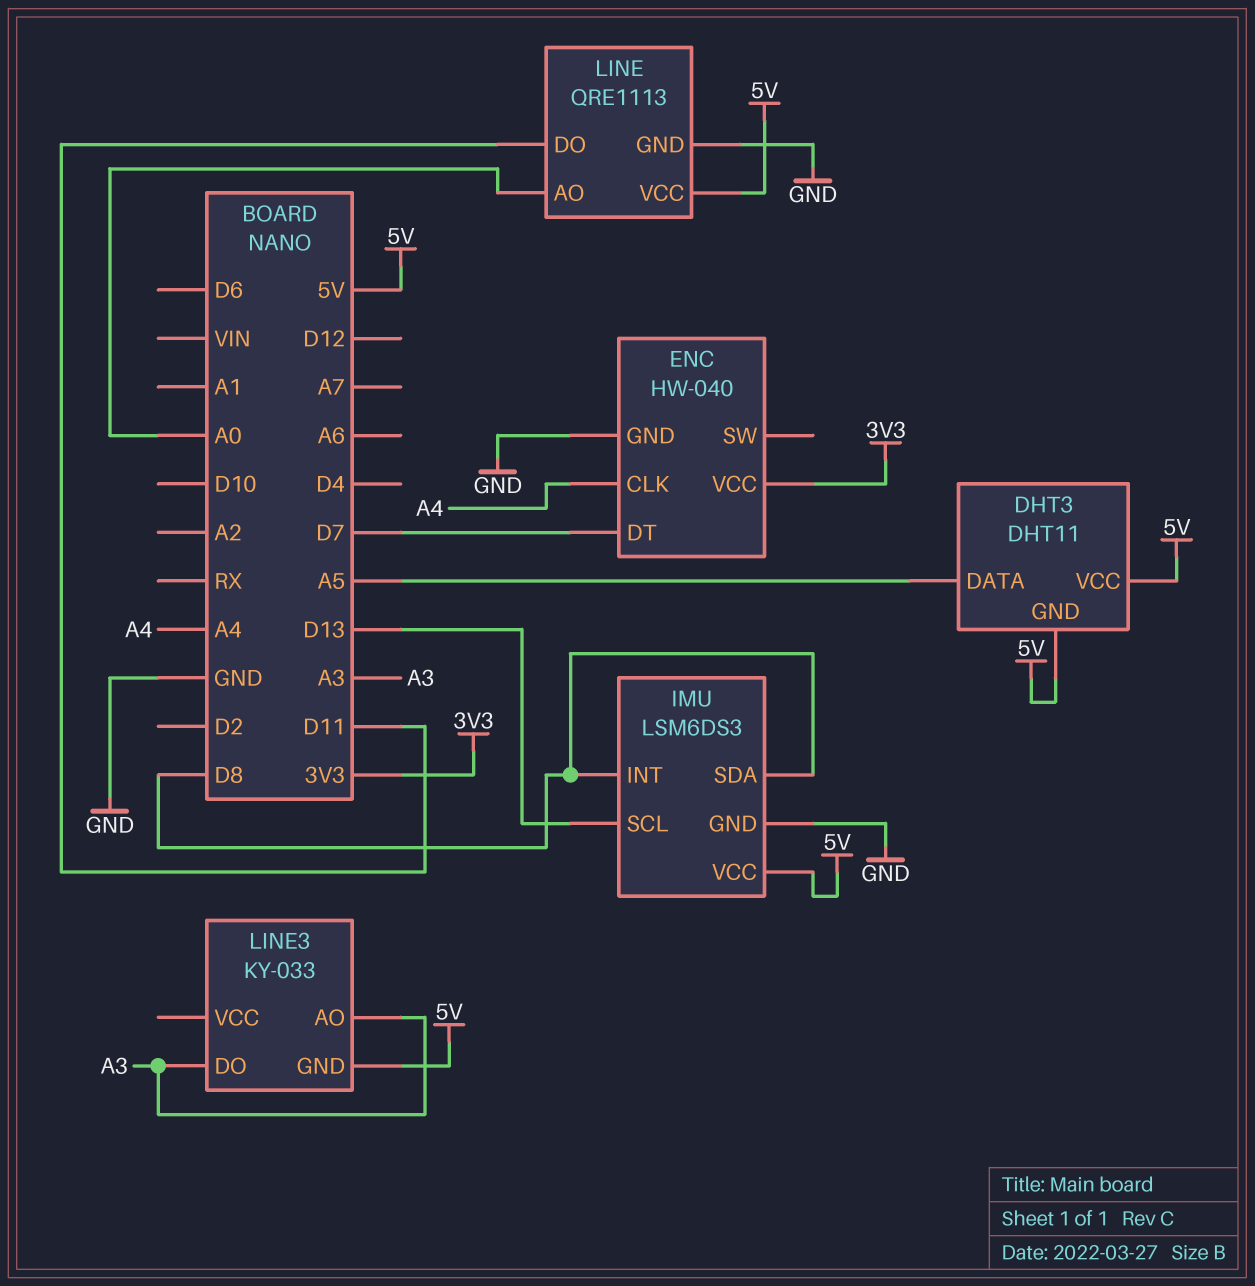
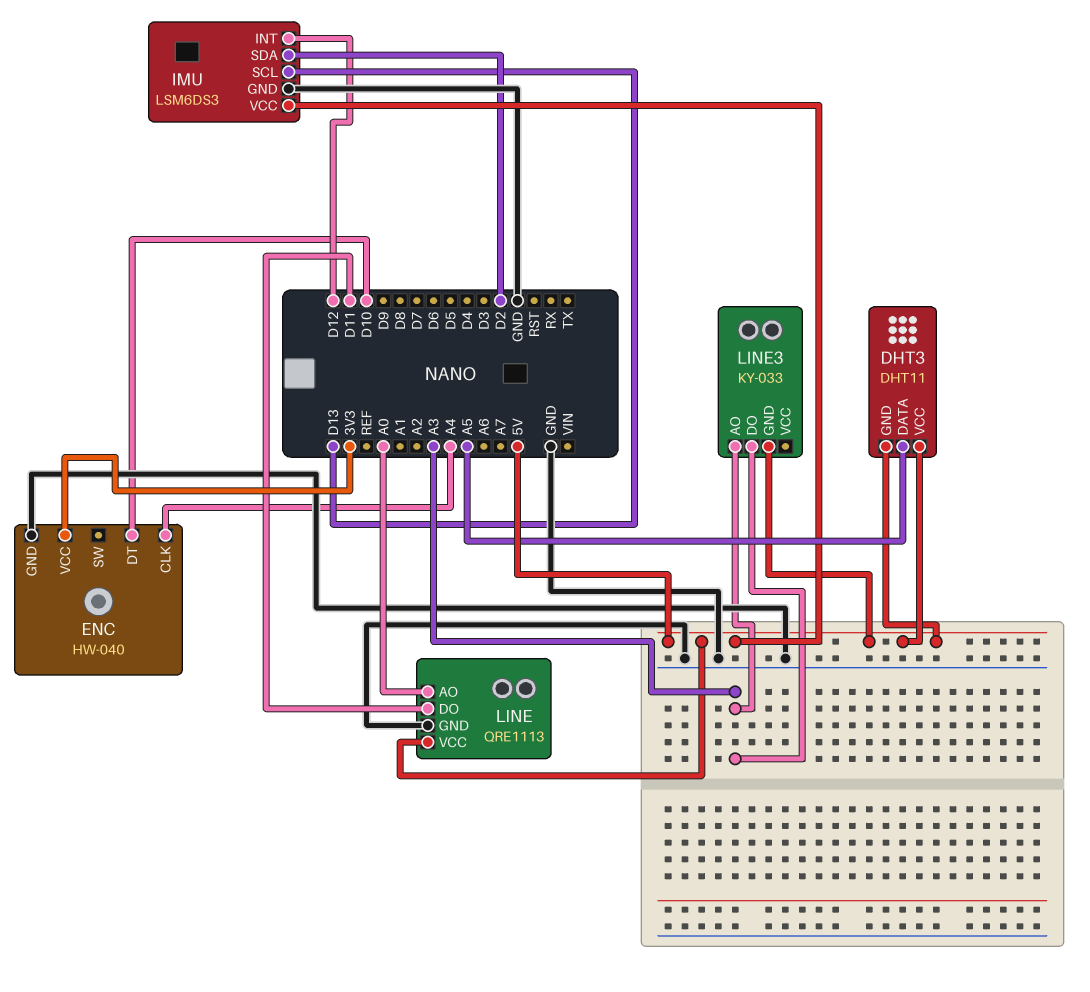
ENC pin DT: D7 -> D10
IMU pin INT: D8 -> D12
IMU pin SDA: D8 -> D2

